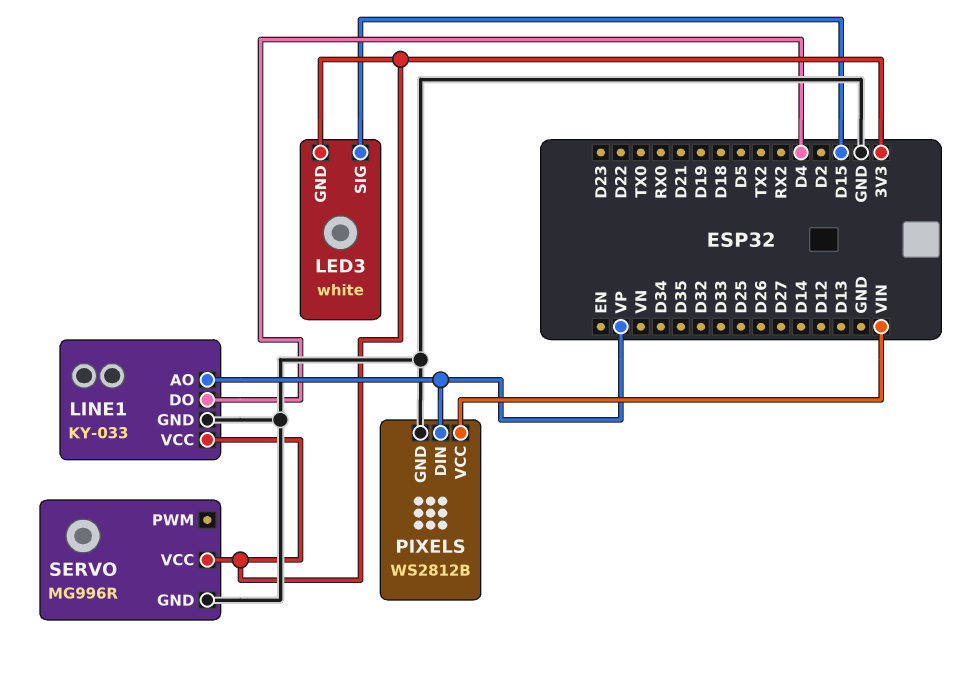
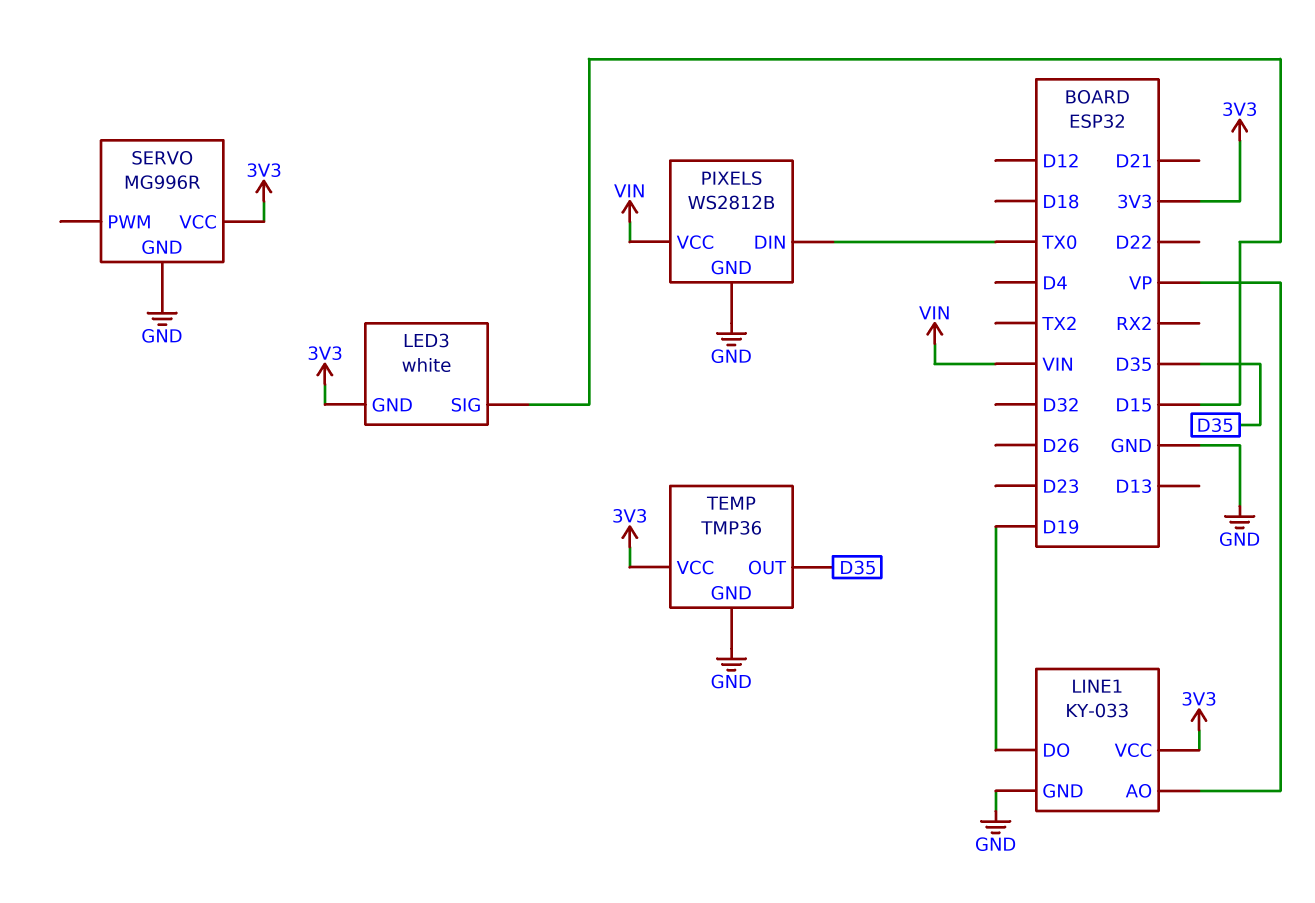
LINE1 pin DO: D4 -> D19
PIXELS pin DIN: VP -> TX0
TEMP: none -> TMP36
TEMP pin GND: none -> GND
TEMP pin OUT: none -> D35
TEMP pin VCC: none -> 3V3

